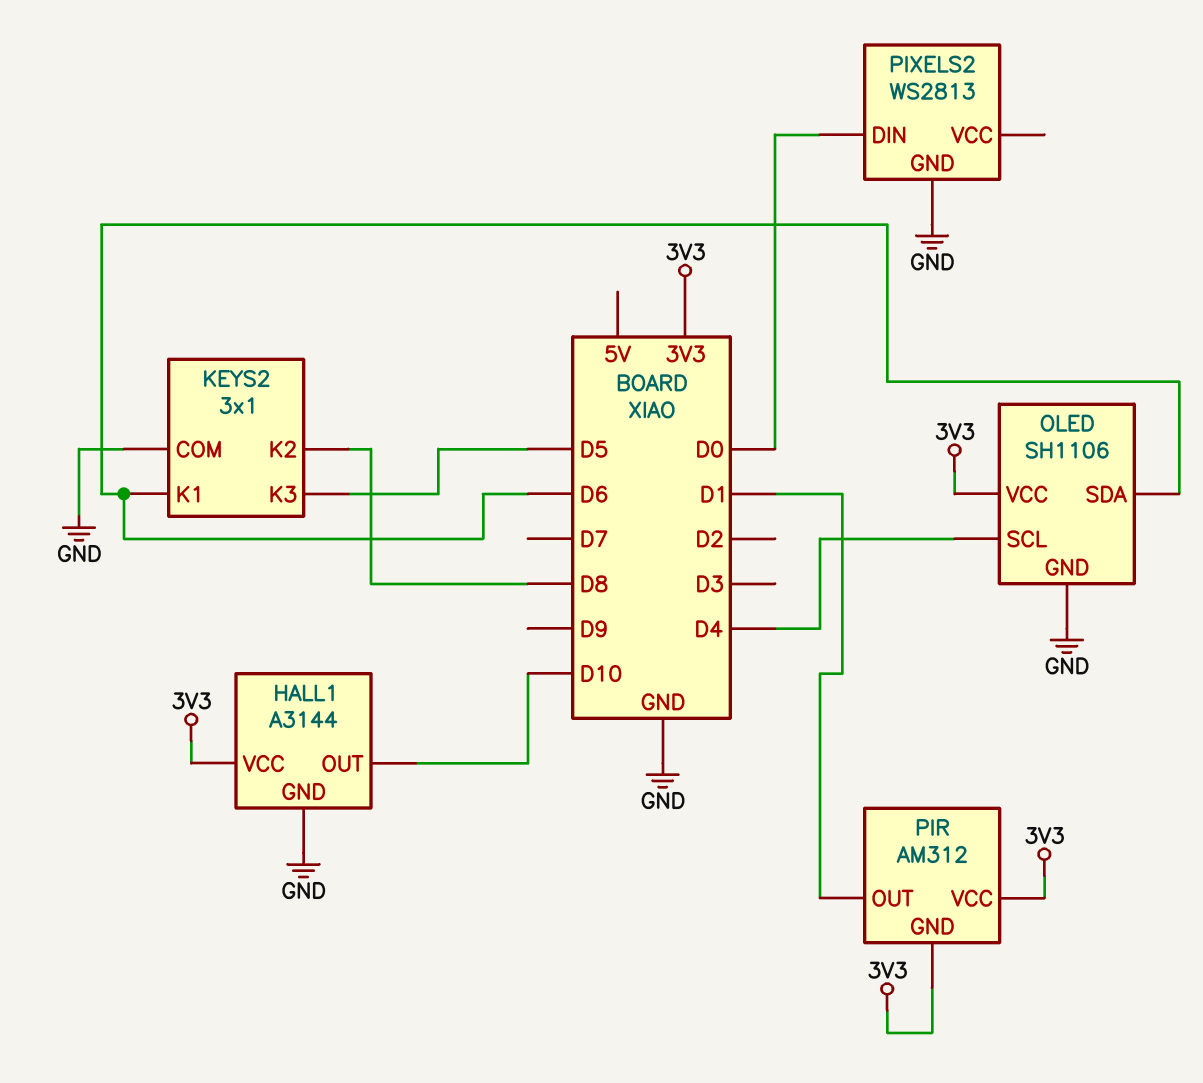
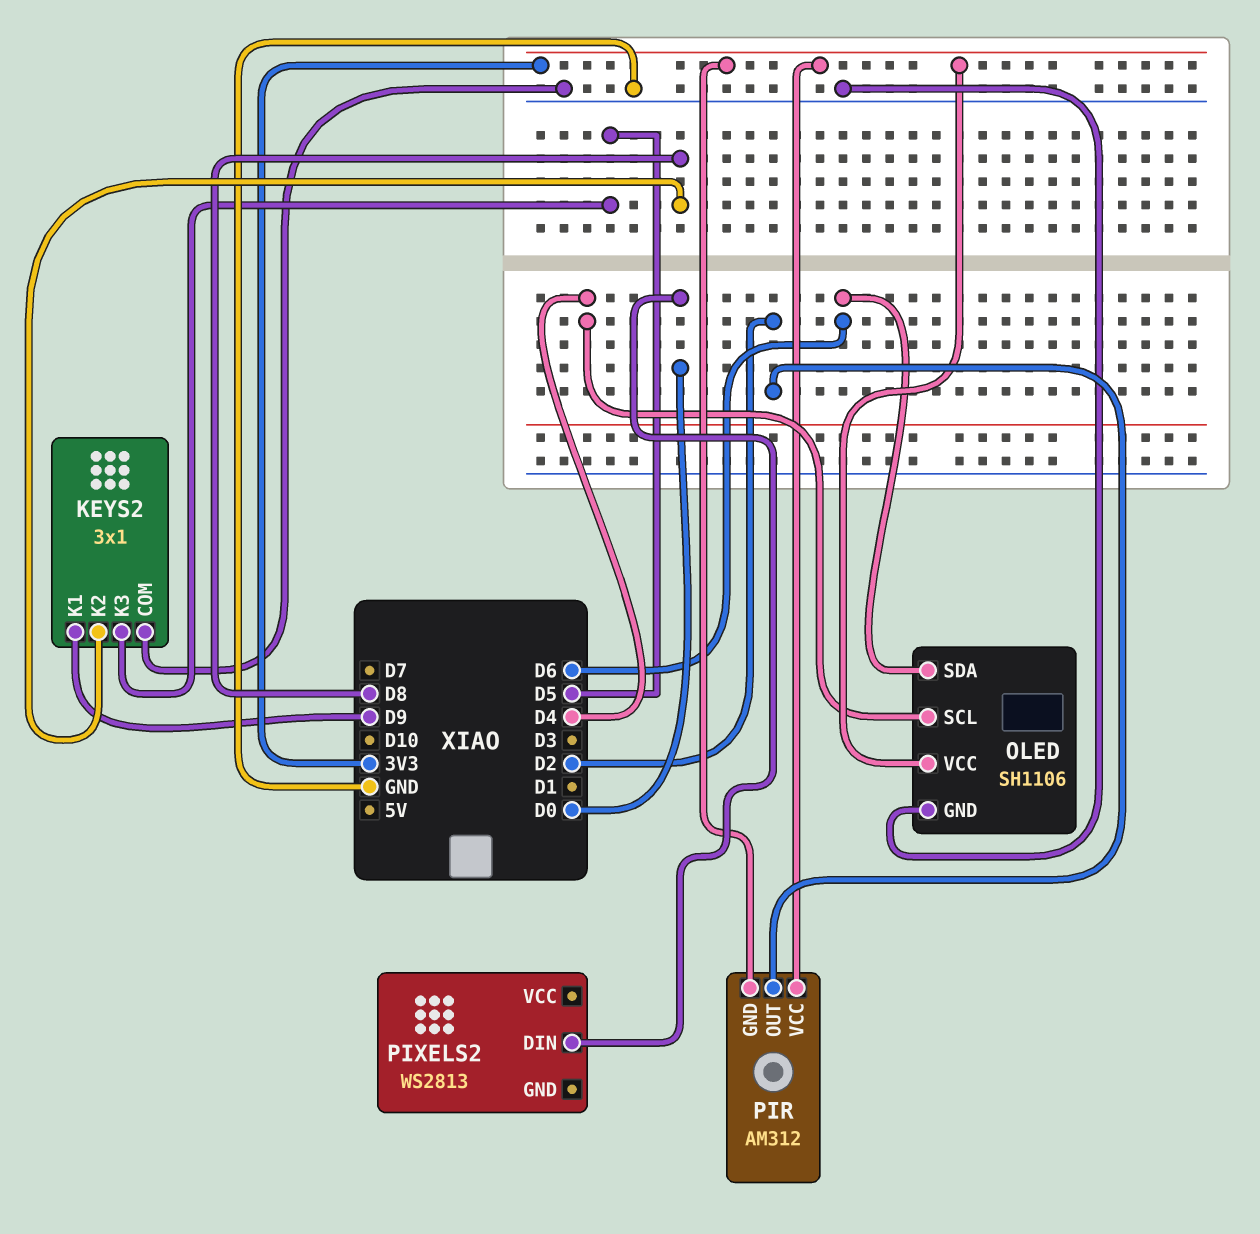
HALL1: A3144 -> none
HALL1 pin GND: GND -> none
HALL1 pin OUT: D10 -> none
HALL1 pin VCC: 3V3 -> none
KEYS2 pin K1: D6 -> D9
PIR pin OUT: D1 -> D2
PIXELS2 pin GND: GND -> none

